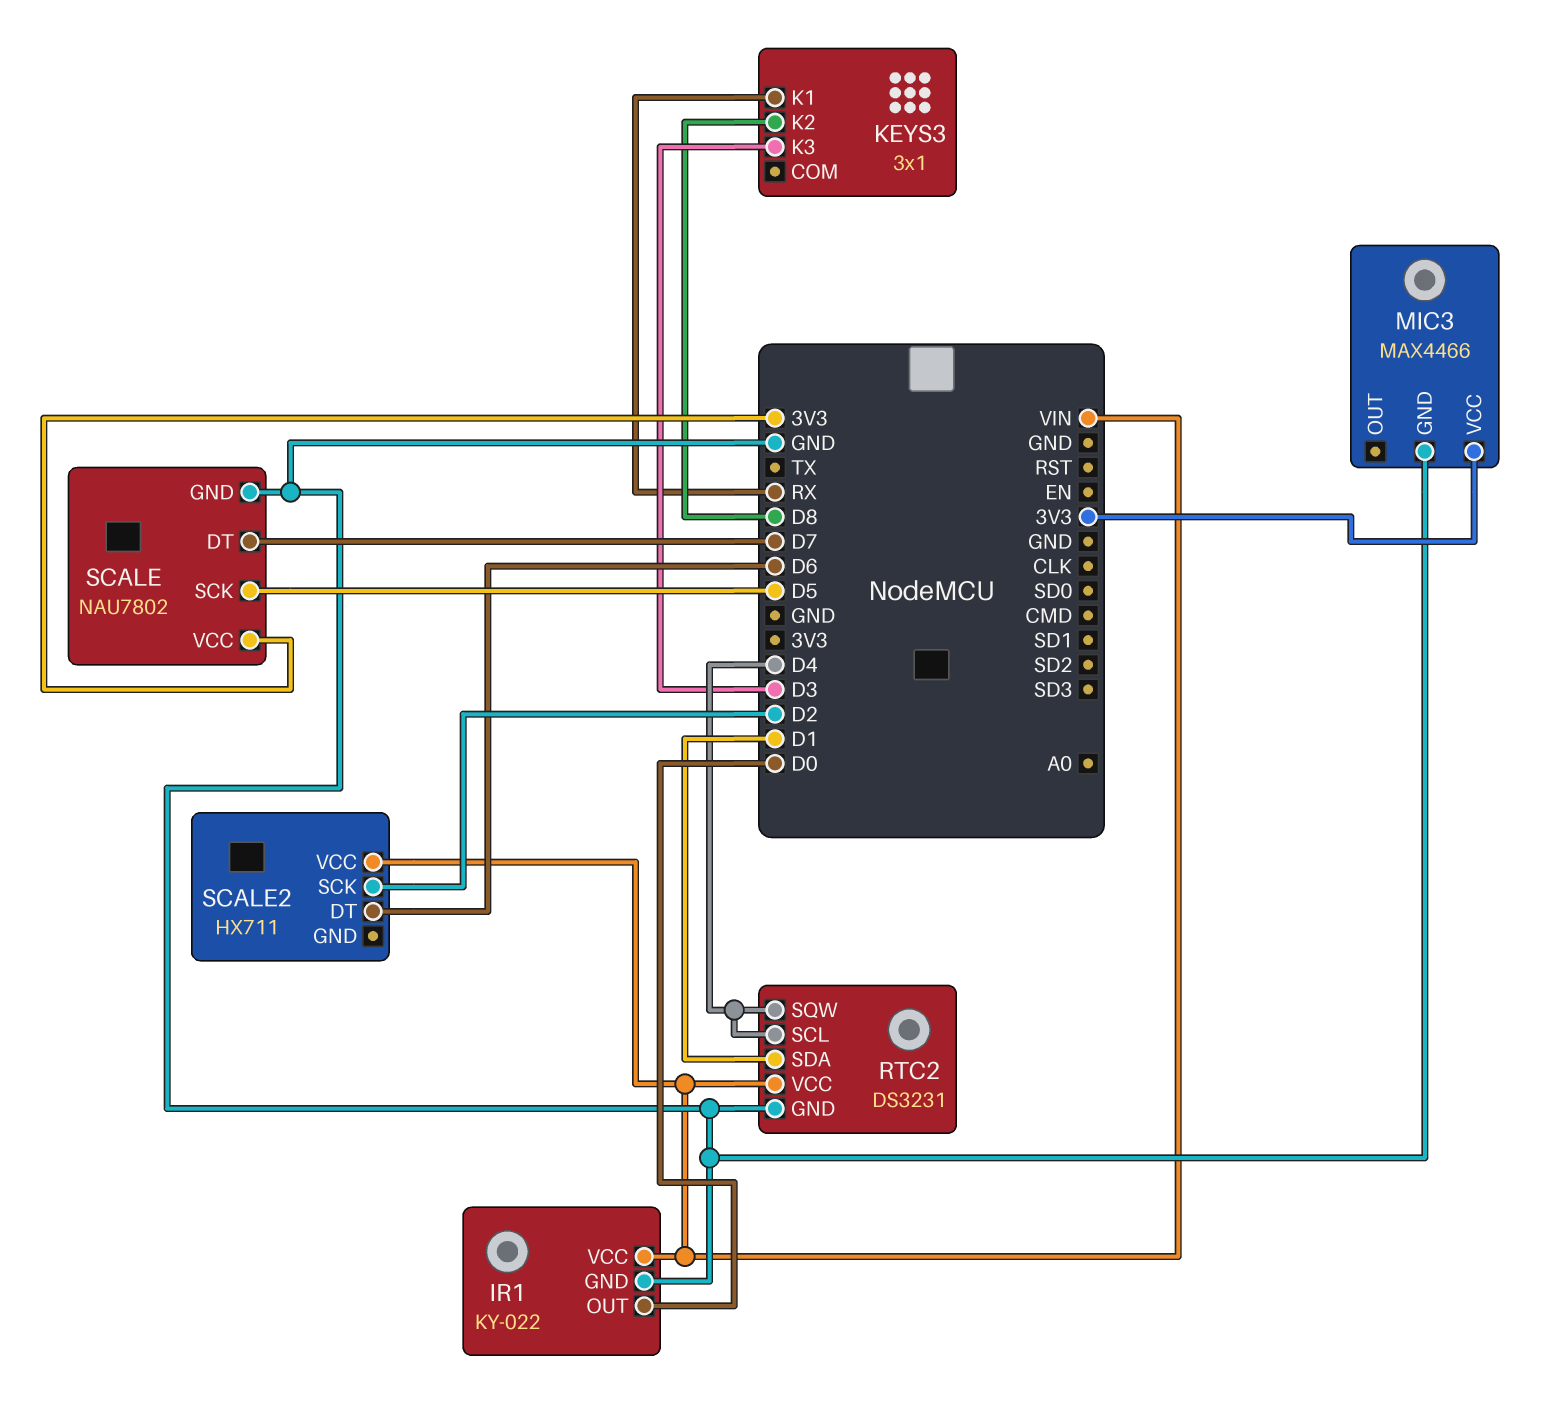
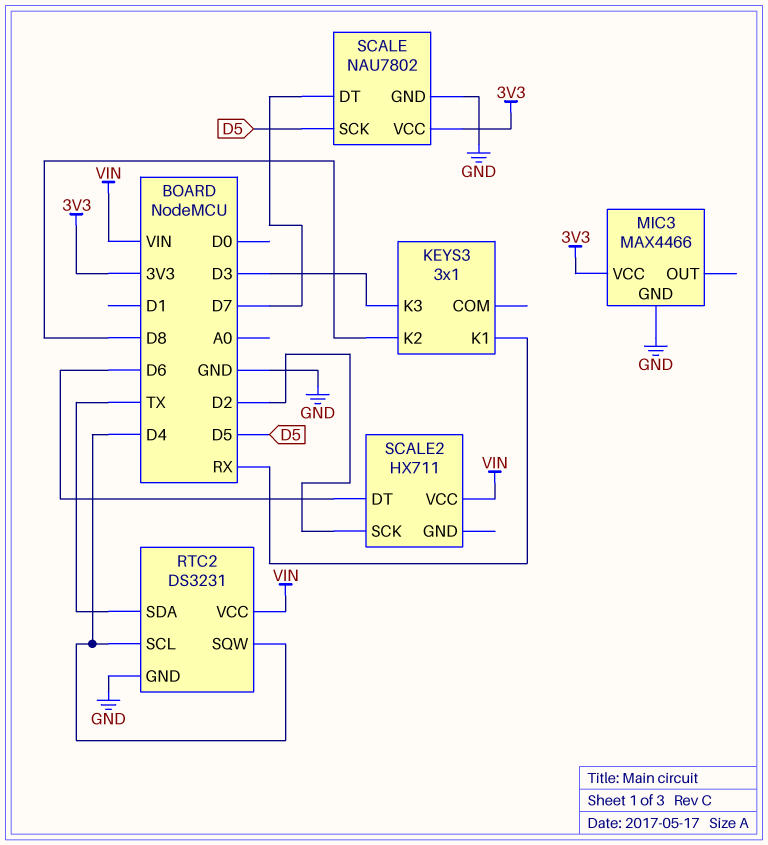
IR1: KY-022 -> none
IR1 pin GND: GND -> none
IR1 pin OUT: D0 -> none
IR1 pin VCC: VIN -> none
RTC2 pin SDA: D1 -> TX

